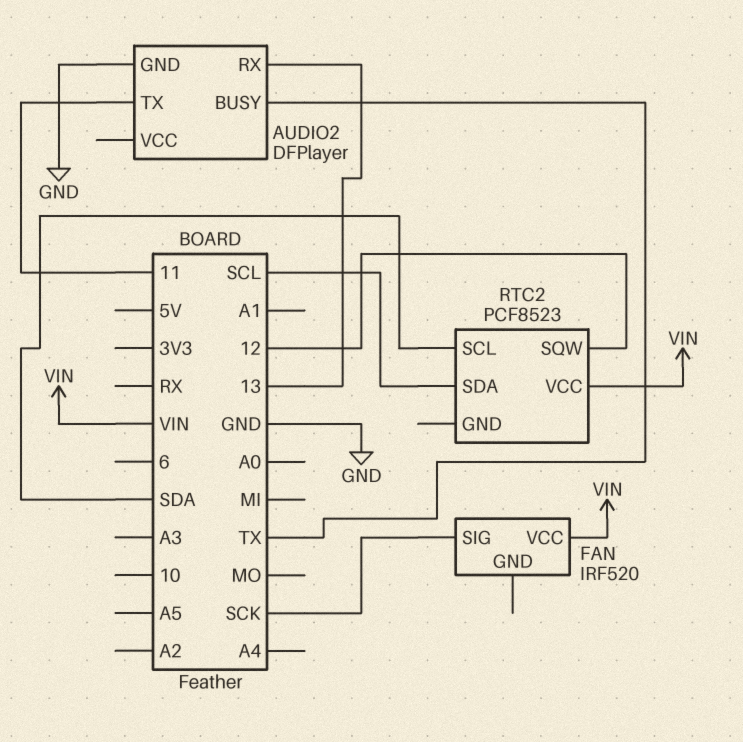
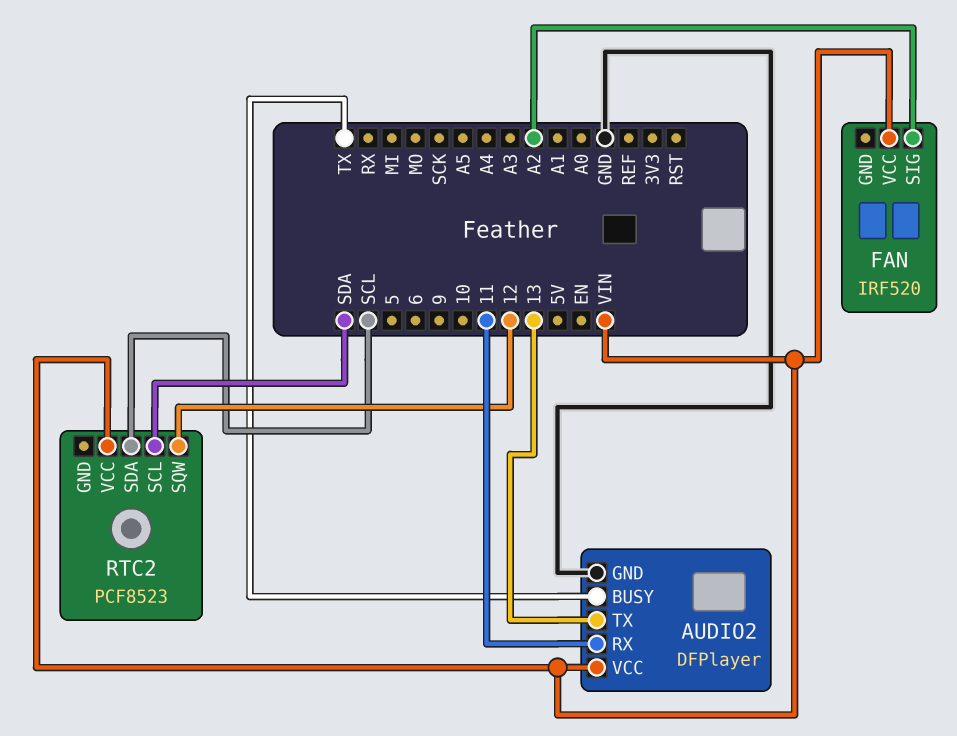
AUDIO2 pin RX: 13 -> 11
AUDIO2 pin TX: 11 -> 13
AUDIO2 pin VCC: none -> VIN
FAN pin SIG: SCK -> A2

